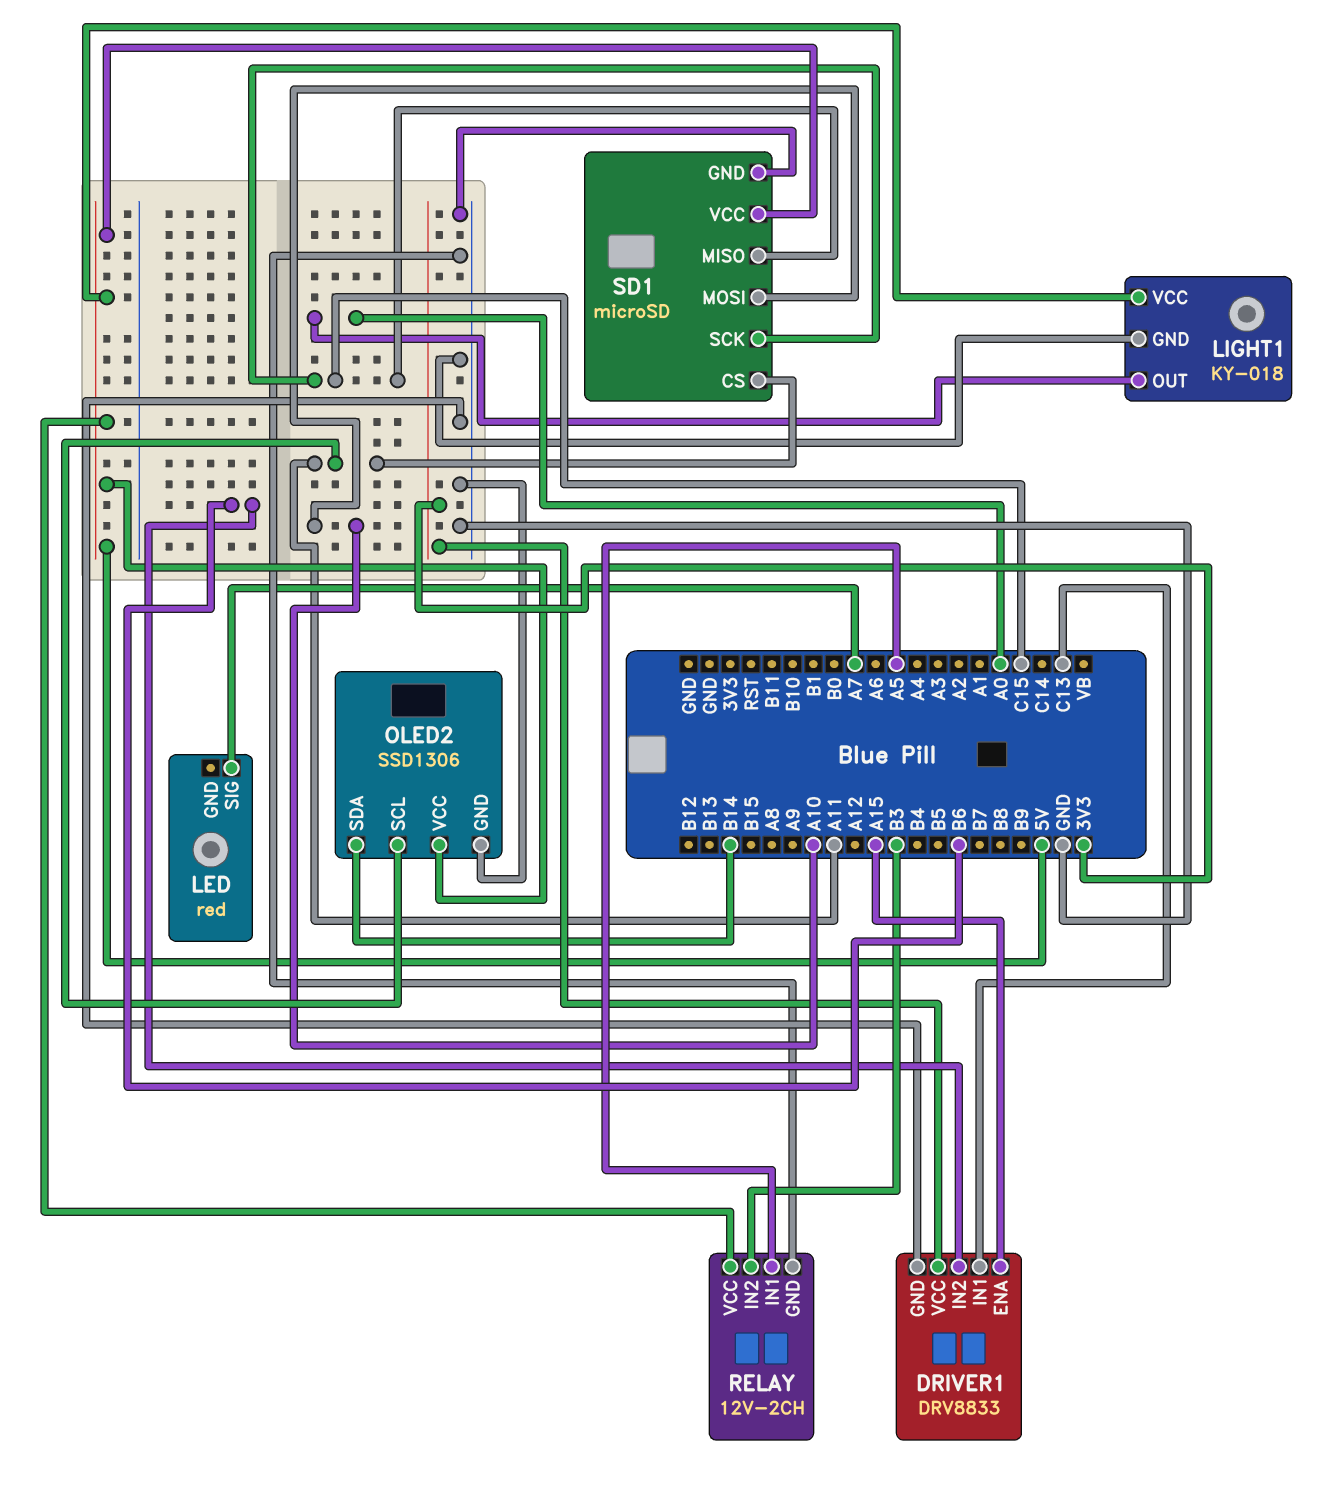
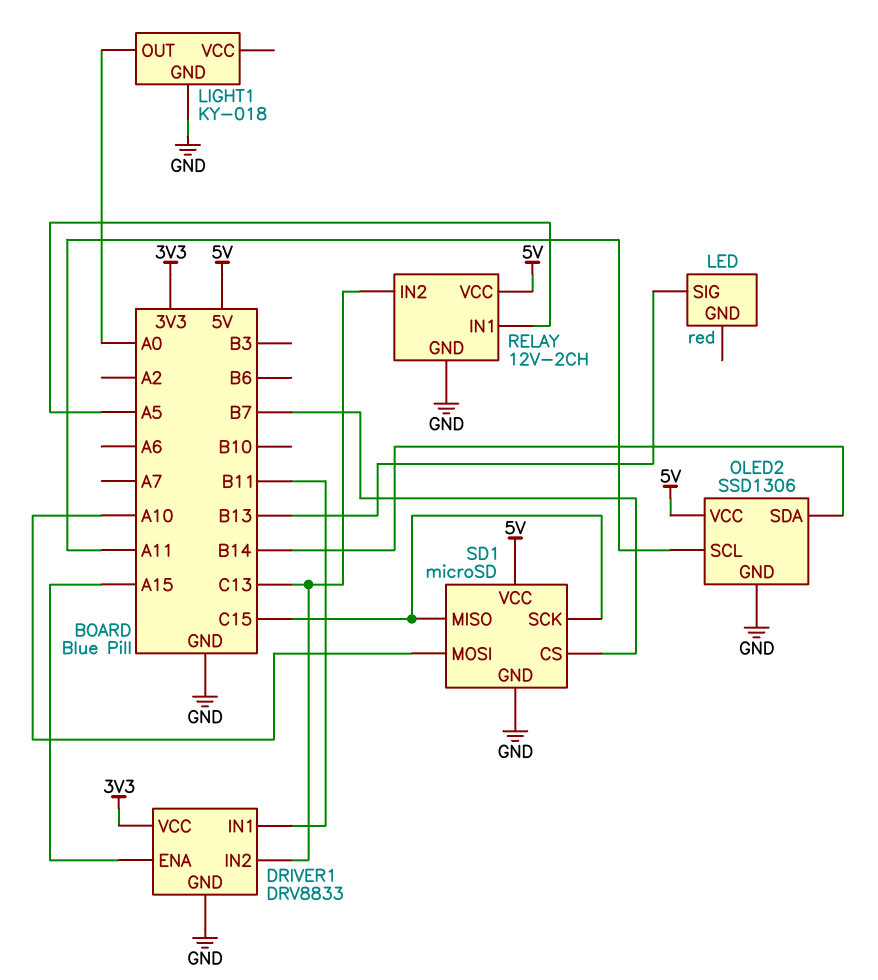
DRIVER1 pin IN1: C13 -> B11
DRIVER1 pin IN2: B6 -> C13
LED pin SIG: A7 -> B13
LIGHT1 pin VCC: 5V -> none
RELAY pin IN2: B3 -> C13
SD1 pin CS: A11 -> B7

